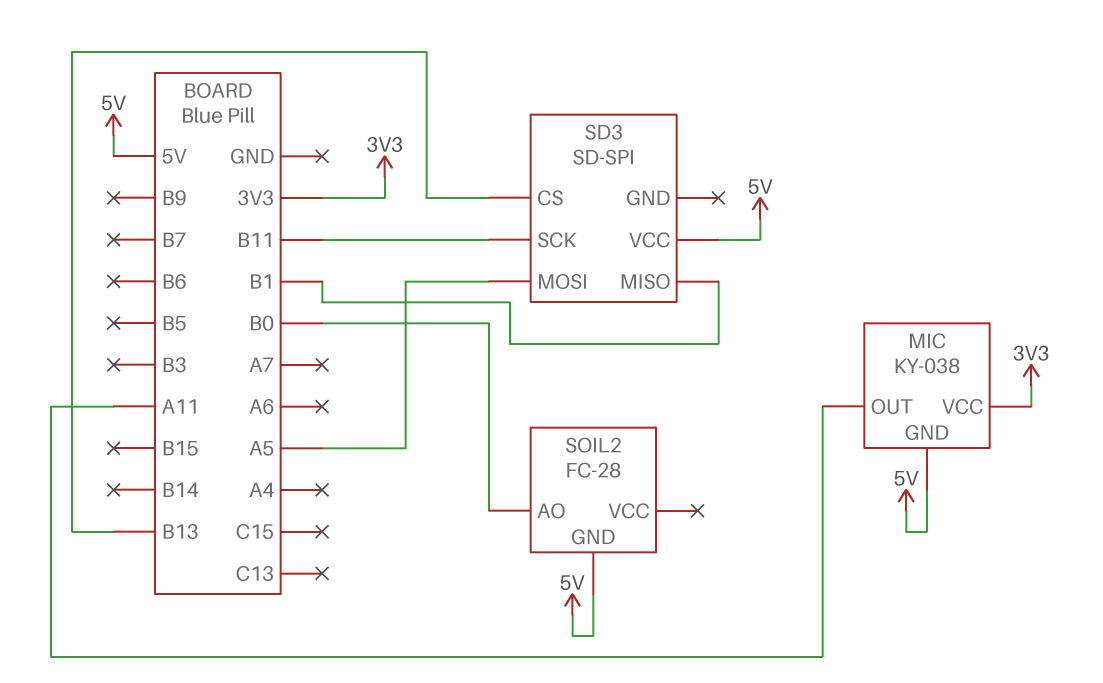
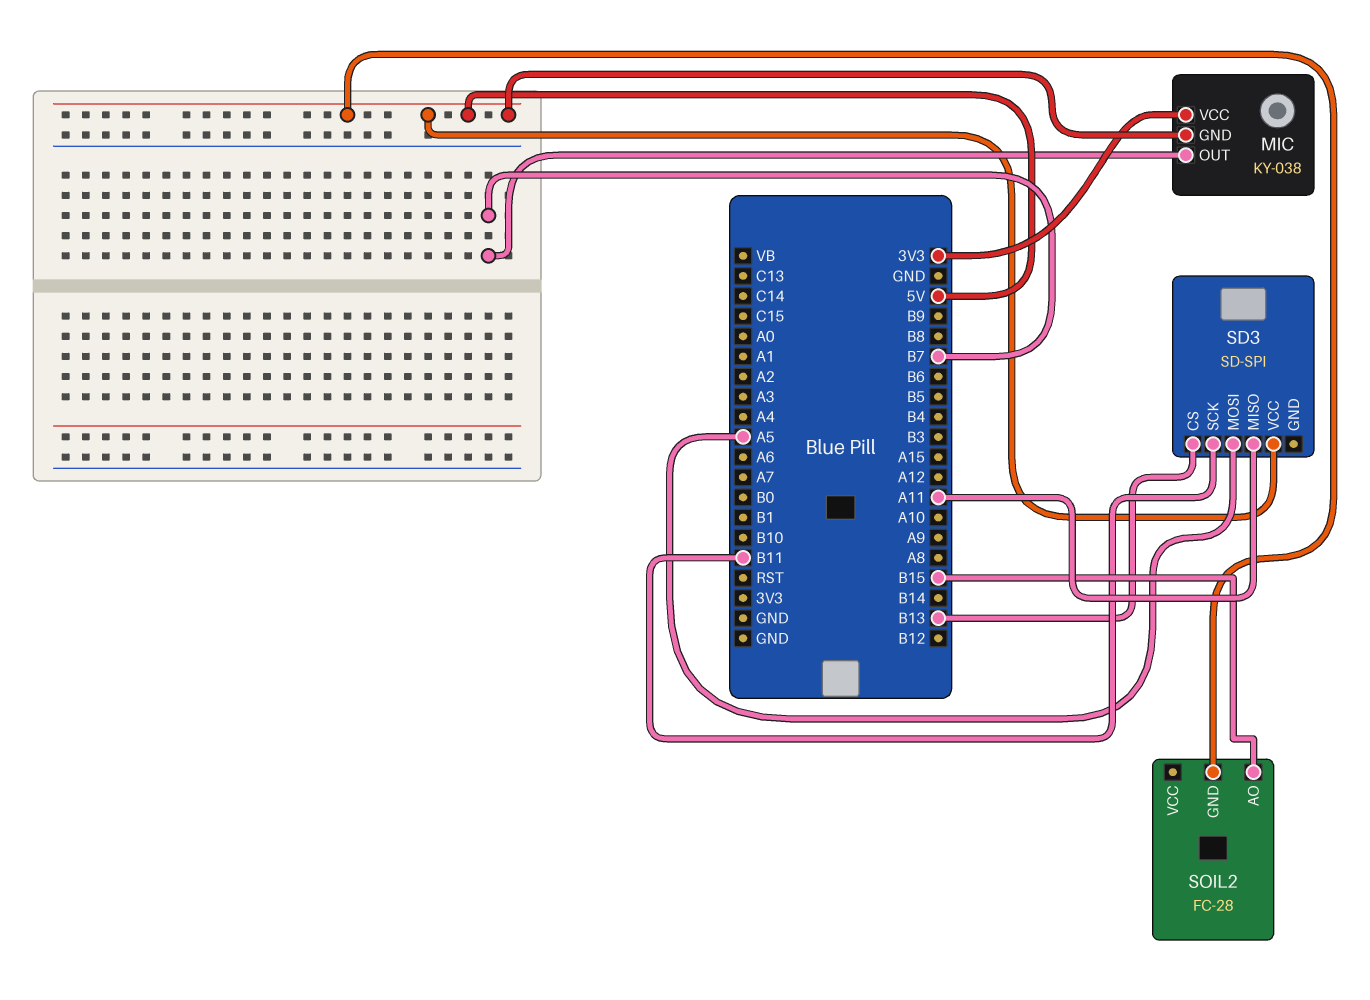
MIC pin OUT: A11 -> B7
SD3 pin MISO: B1 -> A11
SOIL2 pin AO: B0 -> B15

